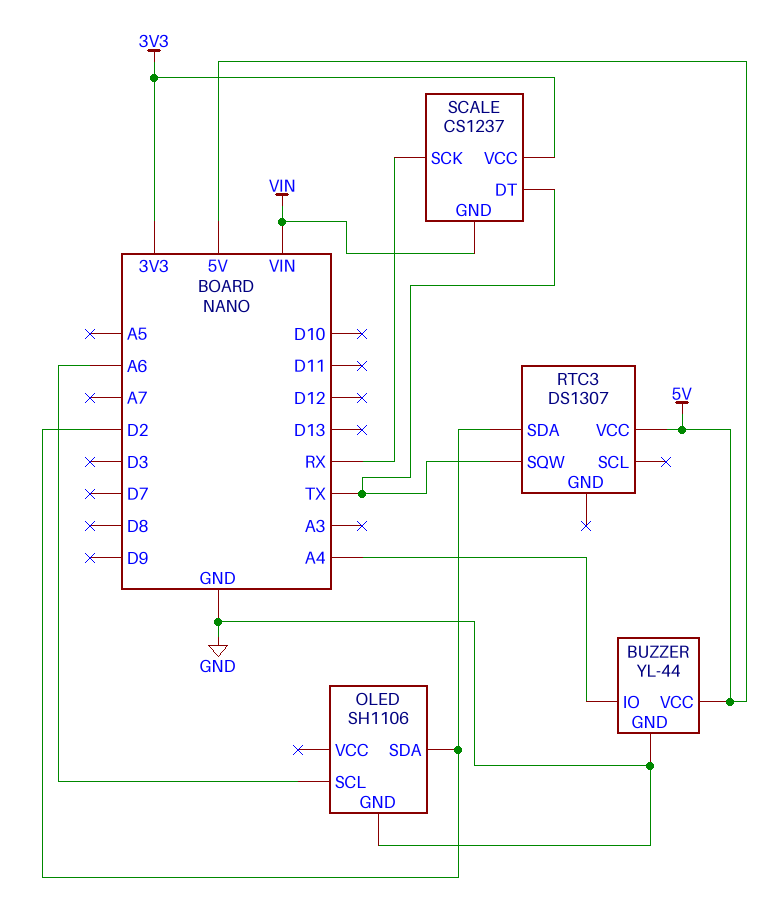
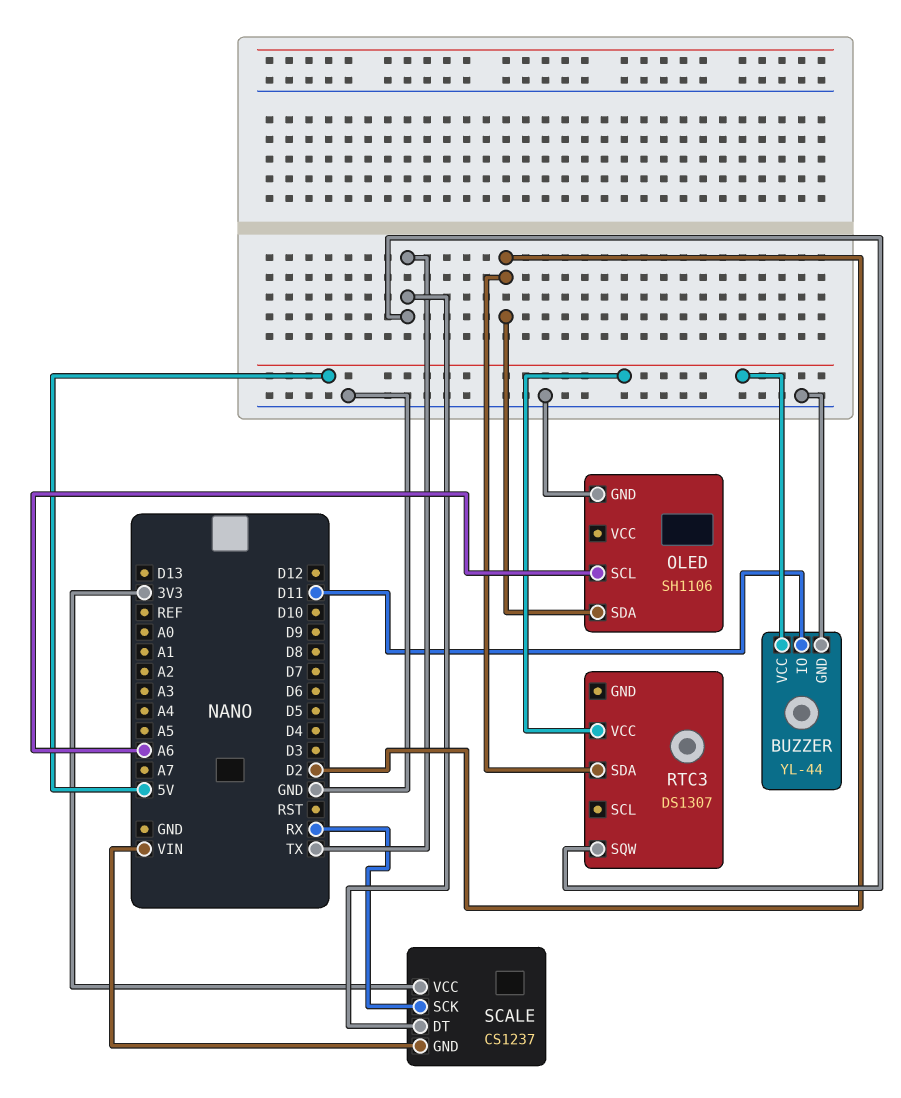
BUZZER pin IO: A4 -> D11

